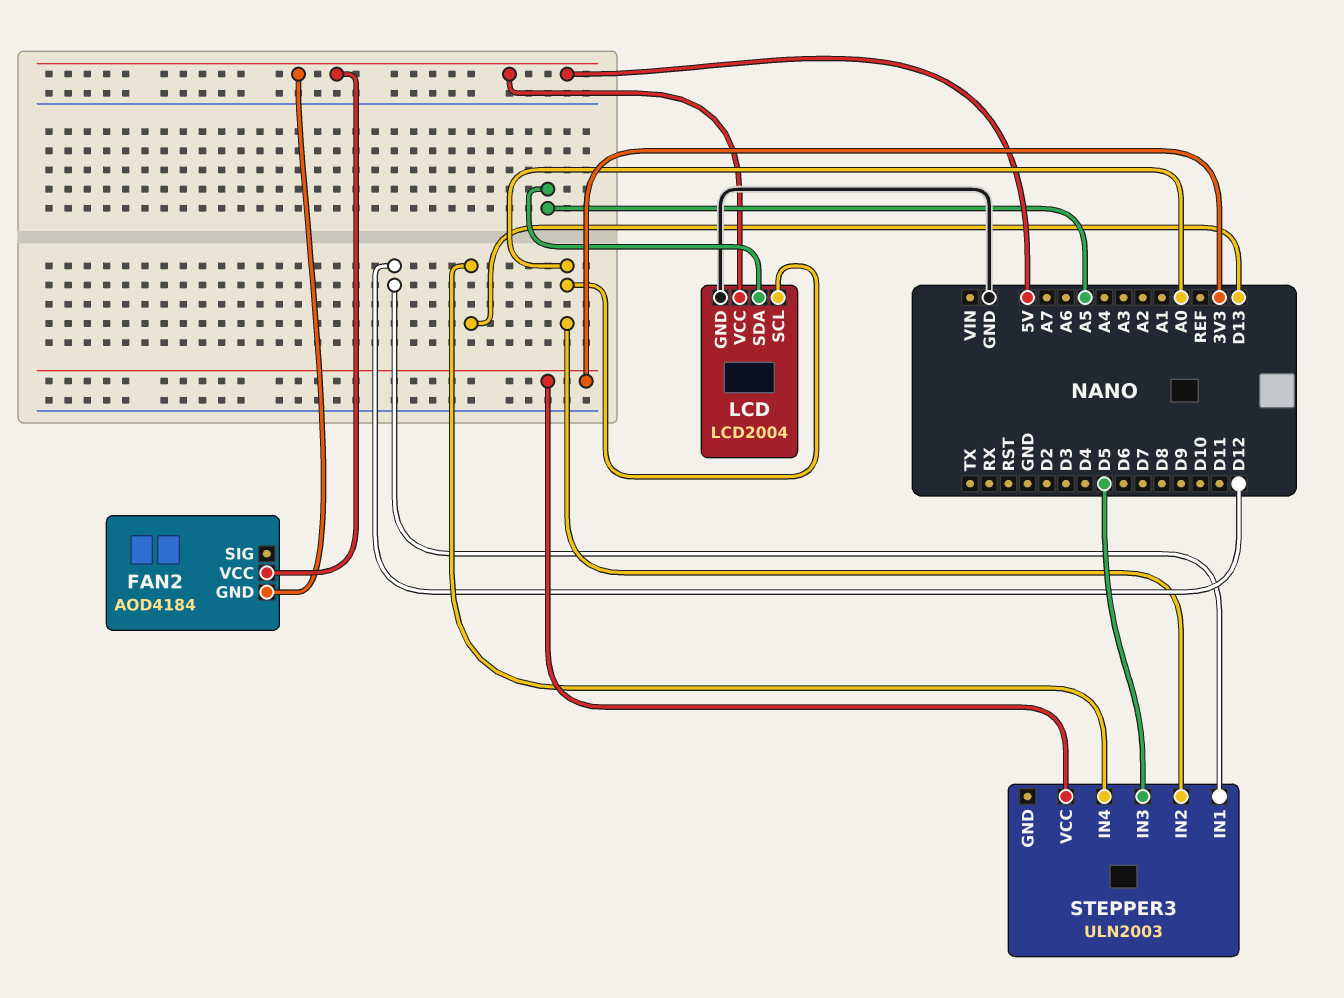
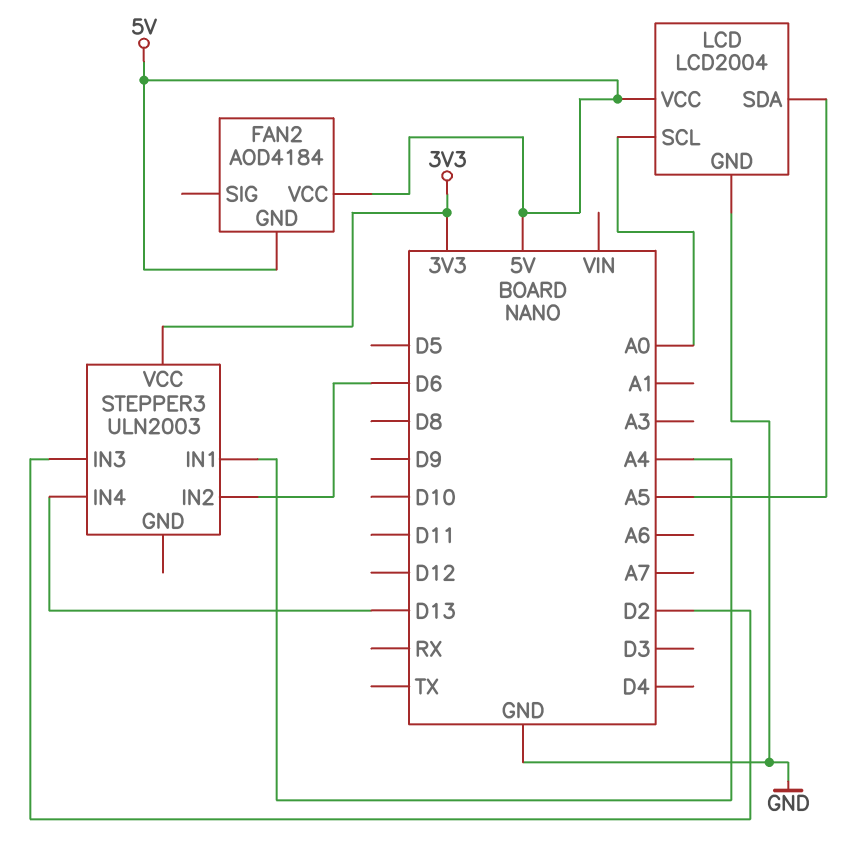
STEPPER3 pin IN1: D12 -> A4
STEPPER3 pin IN2: A0 -> D6
STEPPER3 pin IN3: D5 -> D2

